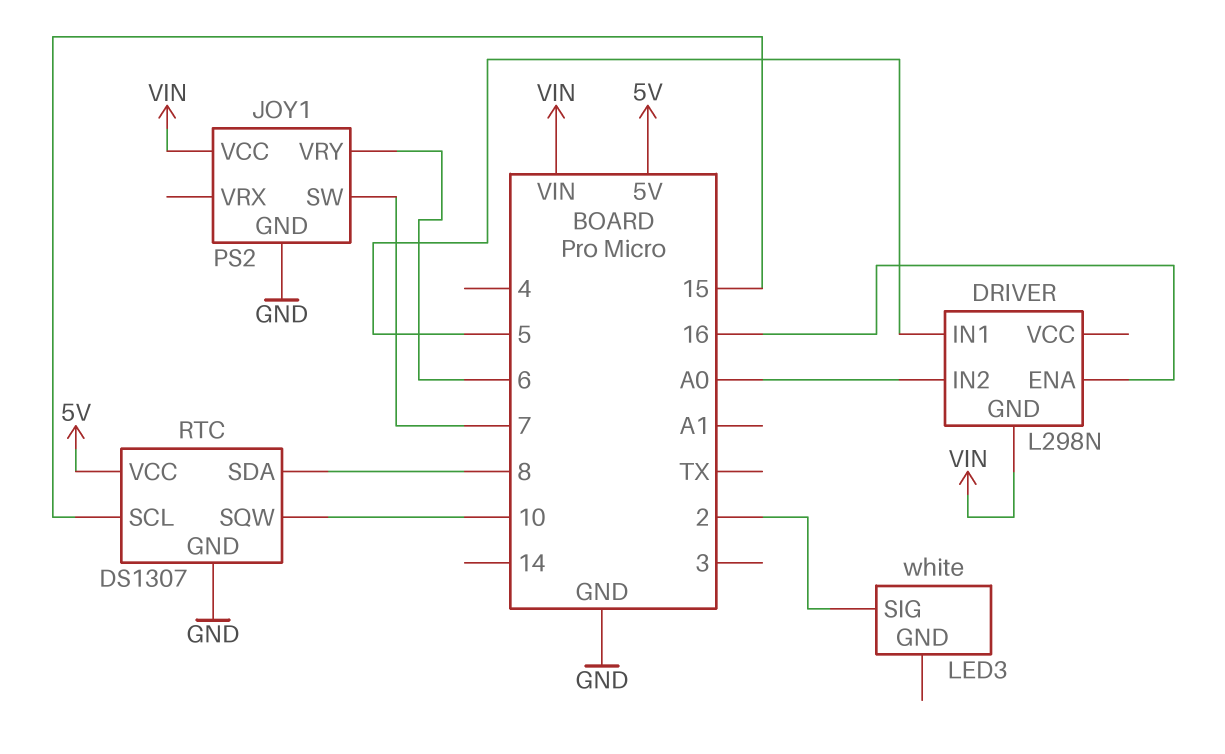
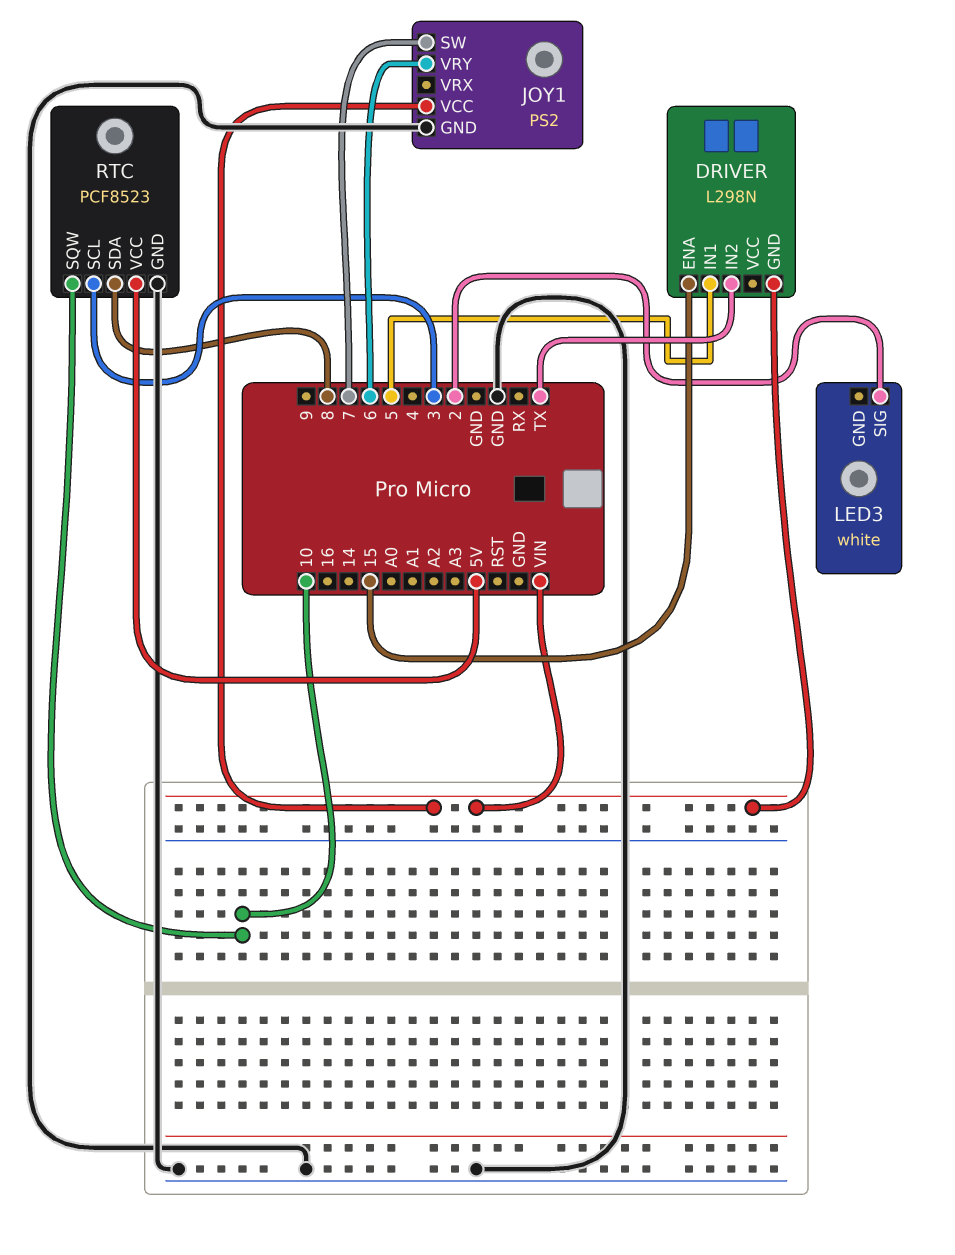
DRIVER pin ENA: 16 -> 15
DRIVER pin IN2: A0 -> TX
RTC: DS1307 -> PCF8523
RTC pin SCL: 15 -> 3

